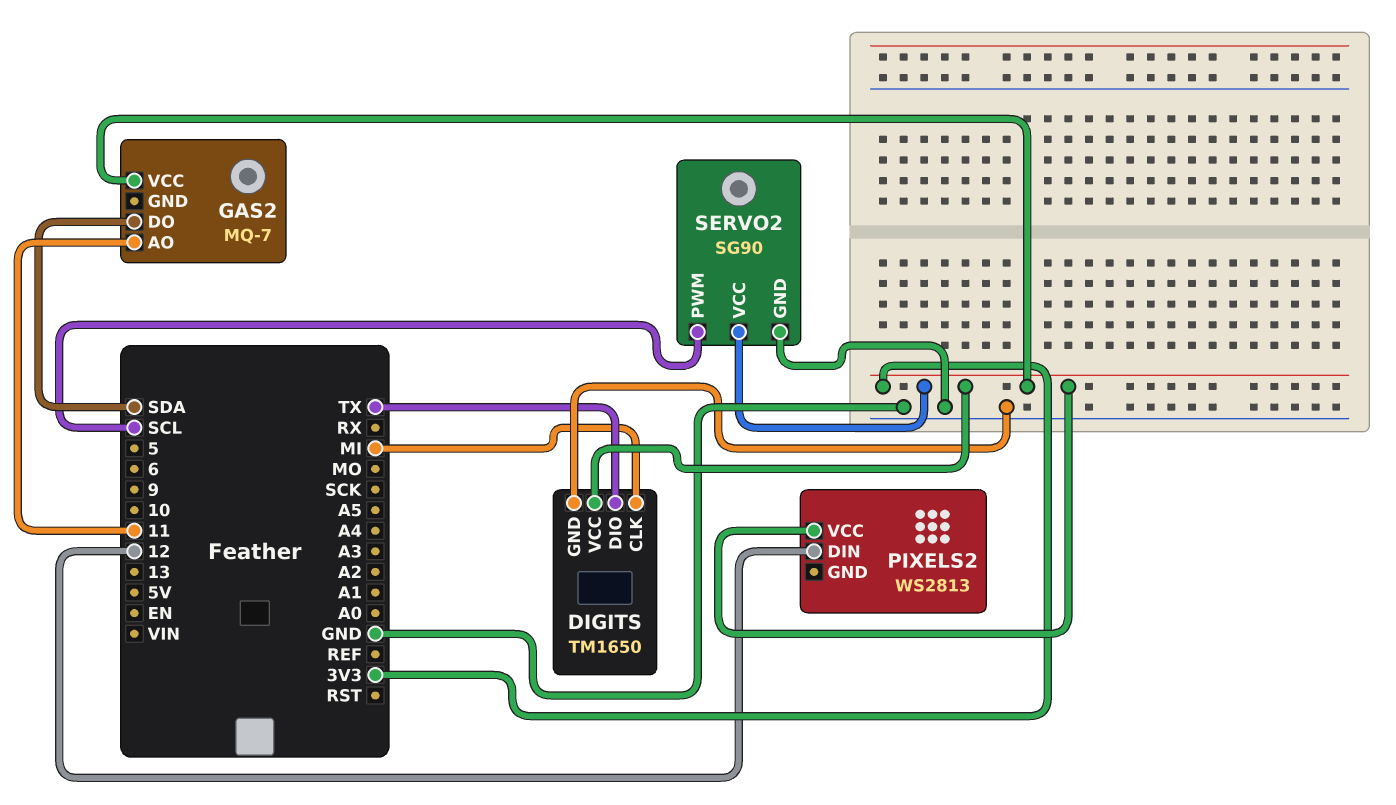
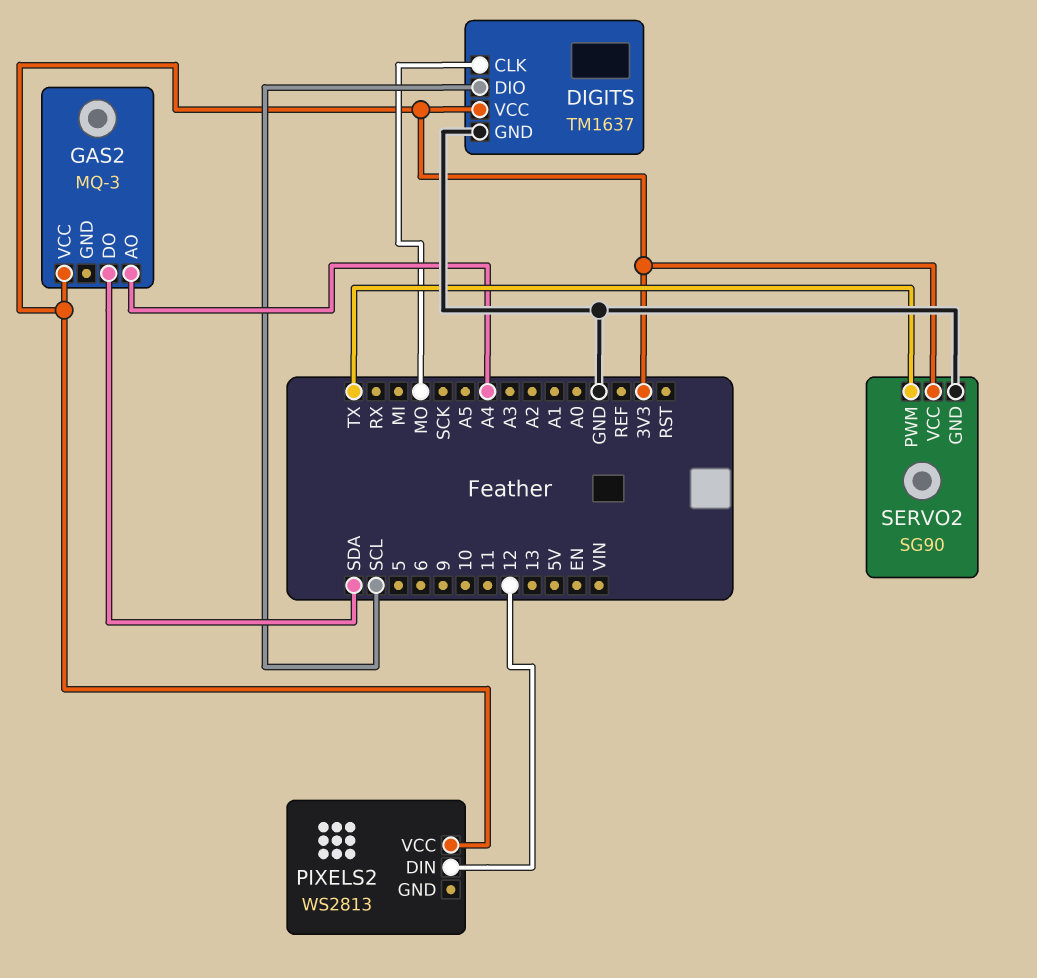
DIGITS: TM1650 -> TM1637
DIGITS pin CLK: MI -> MO
DIGITS pin DIO: TX -> SCL
GAS2: MQ-7 -> MQ-3
GAS2 pin AO: 11 -> A4
SERVO2 pin PWM: SCL -> TX

